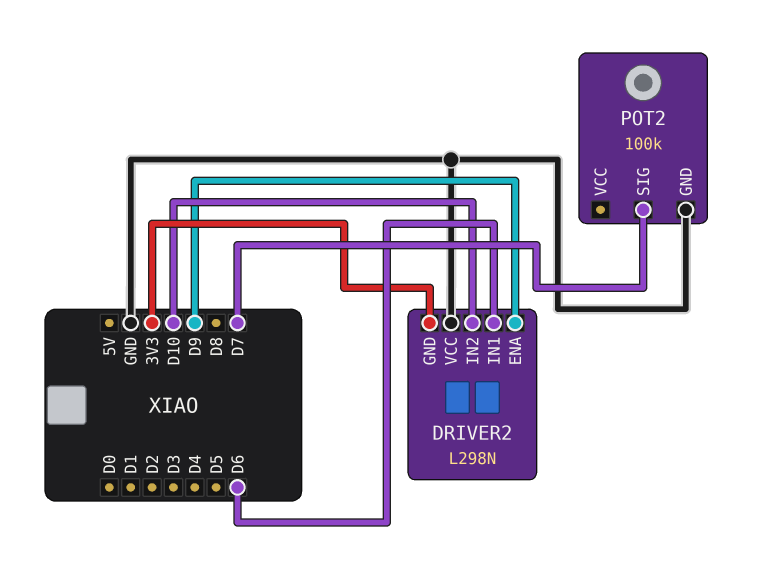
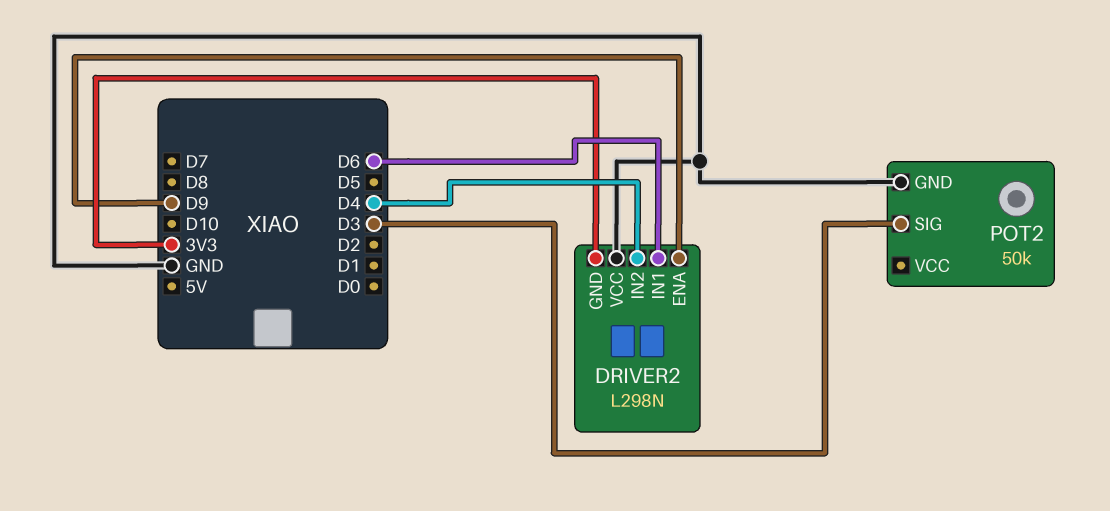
DRIVER2 pin IN2: D10 -> D4
POT2: 100k -> 50k
POT2 pin SIG: D7 -> D3

